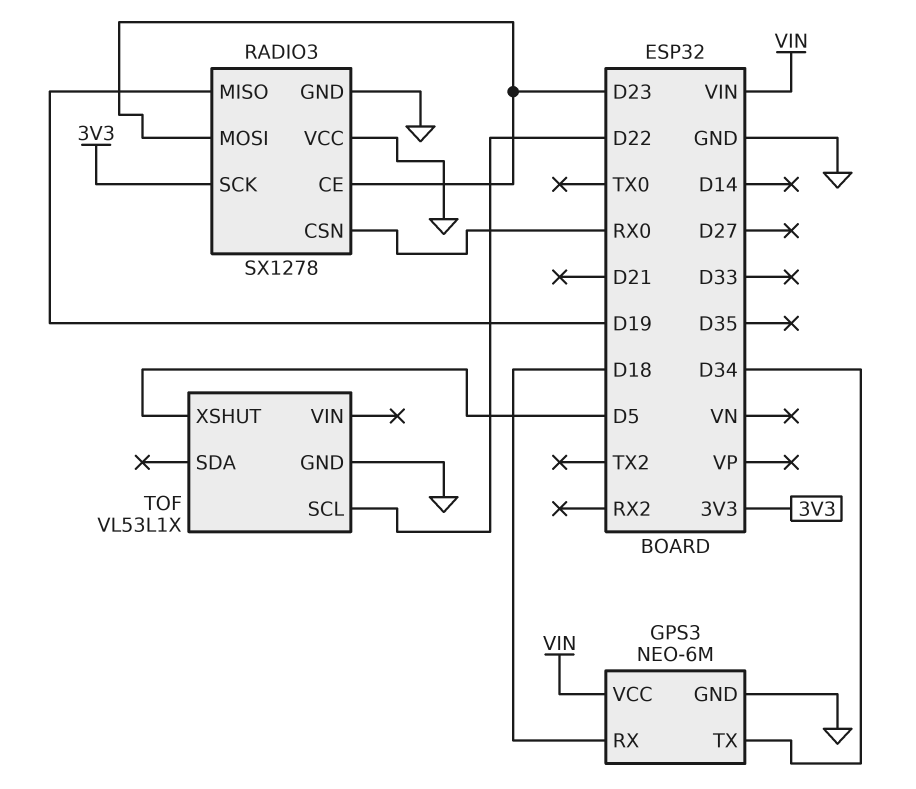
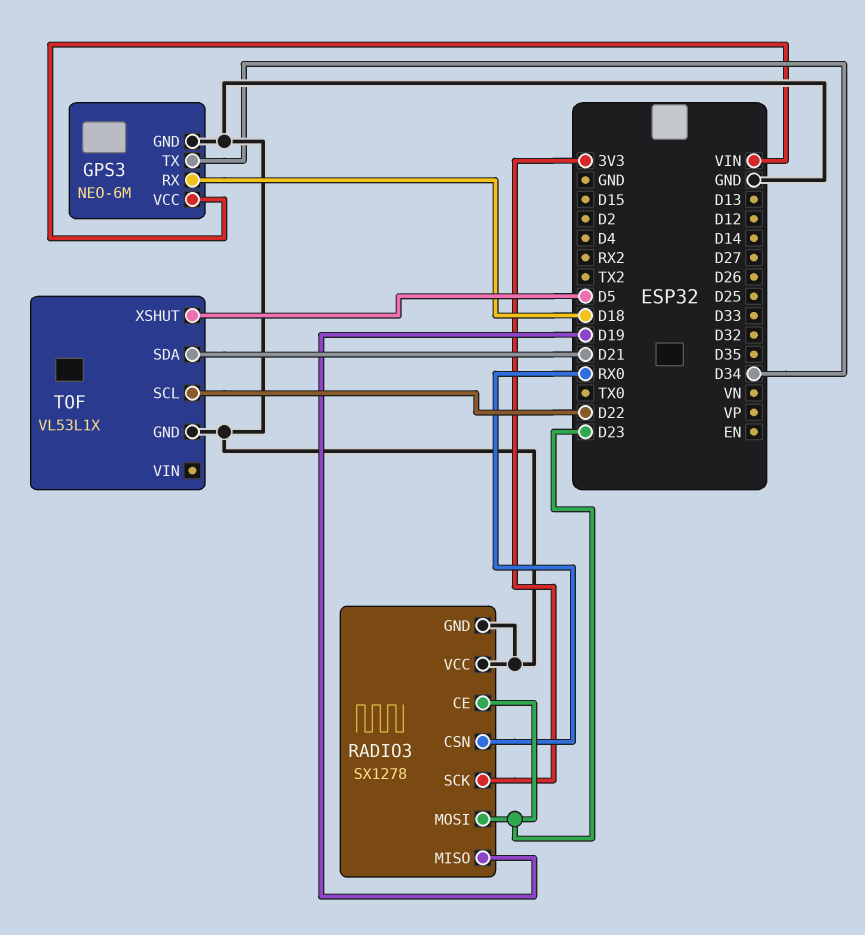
TOF pin SDA: none -> D21

